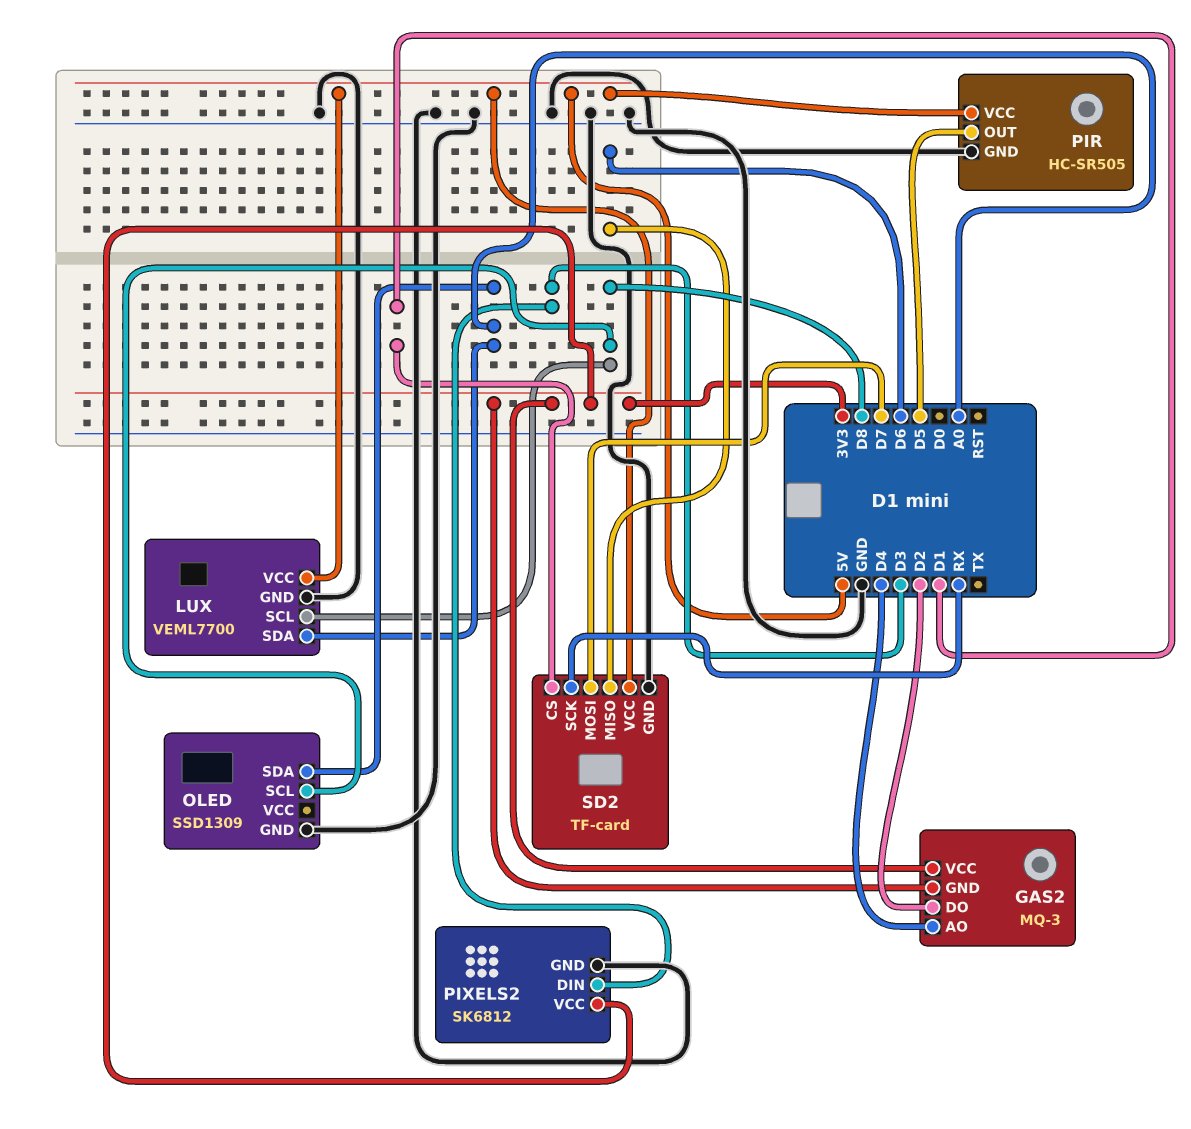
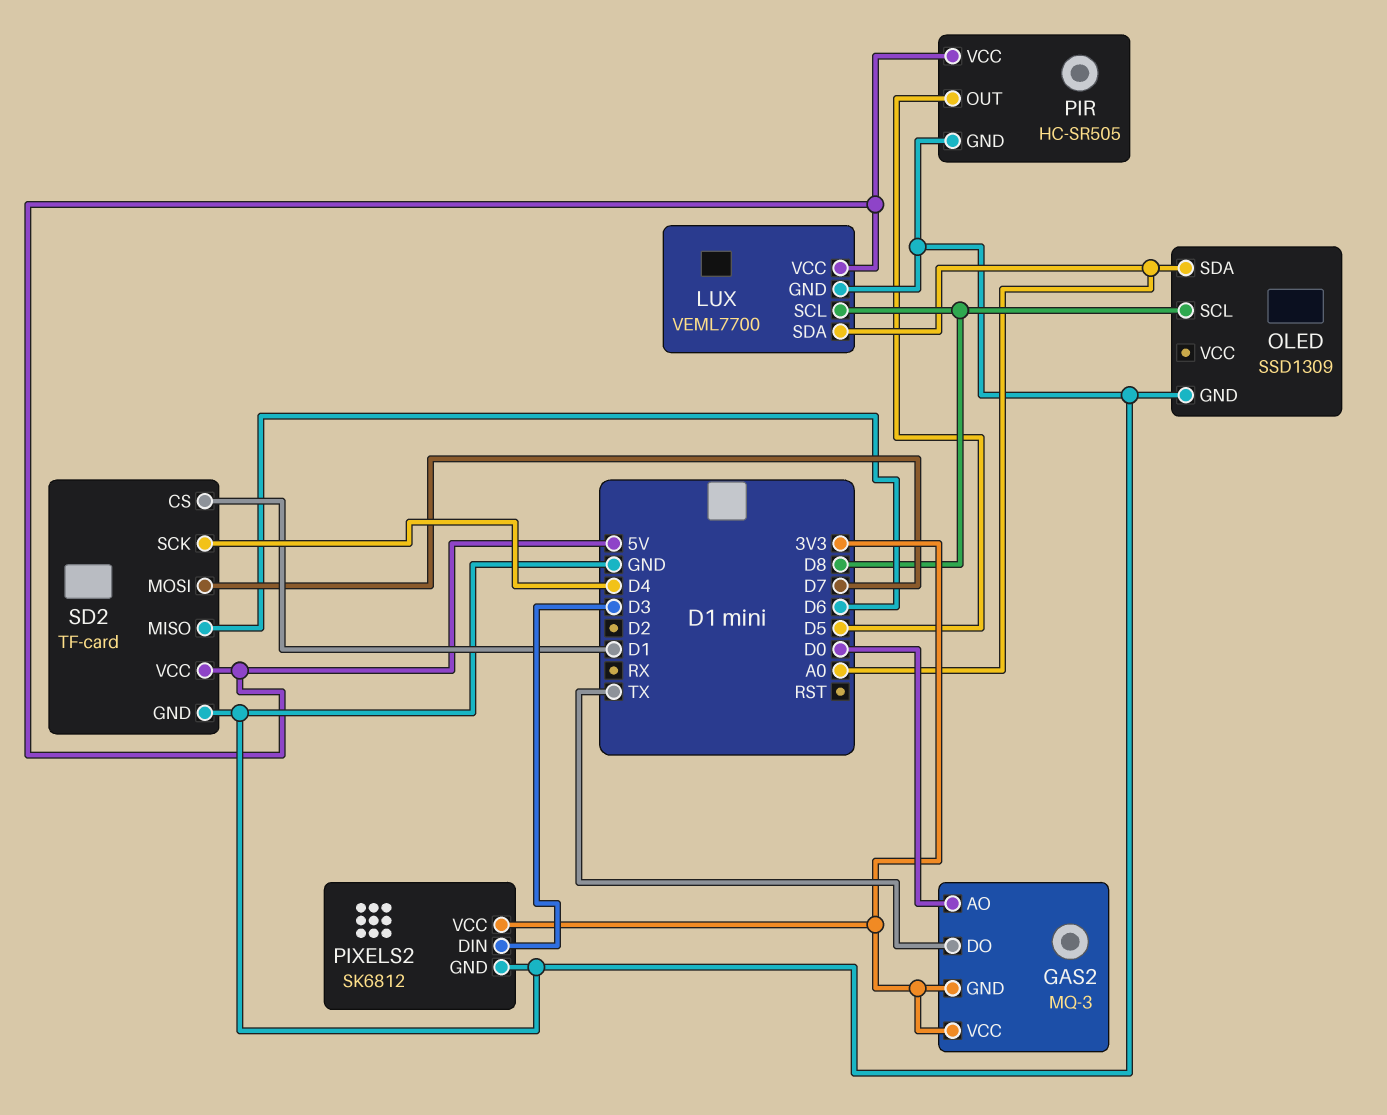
GAS2 pin AO: D4 -> D0
GAS2 pin DO: D2 -> TX
SD2 pin SCK: RX -> D4

